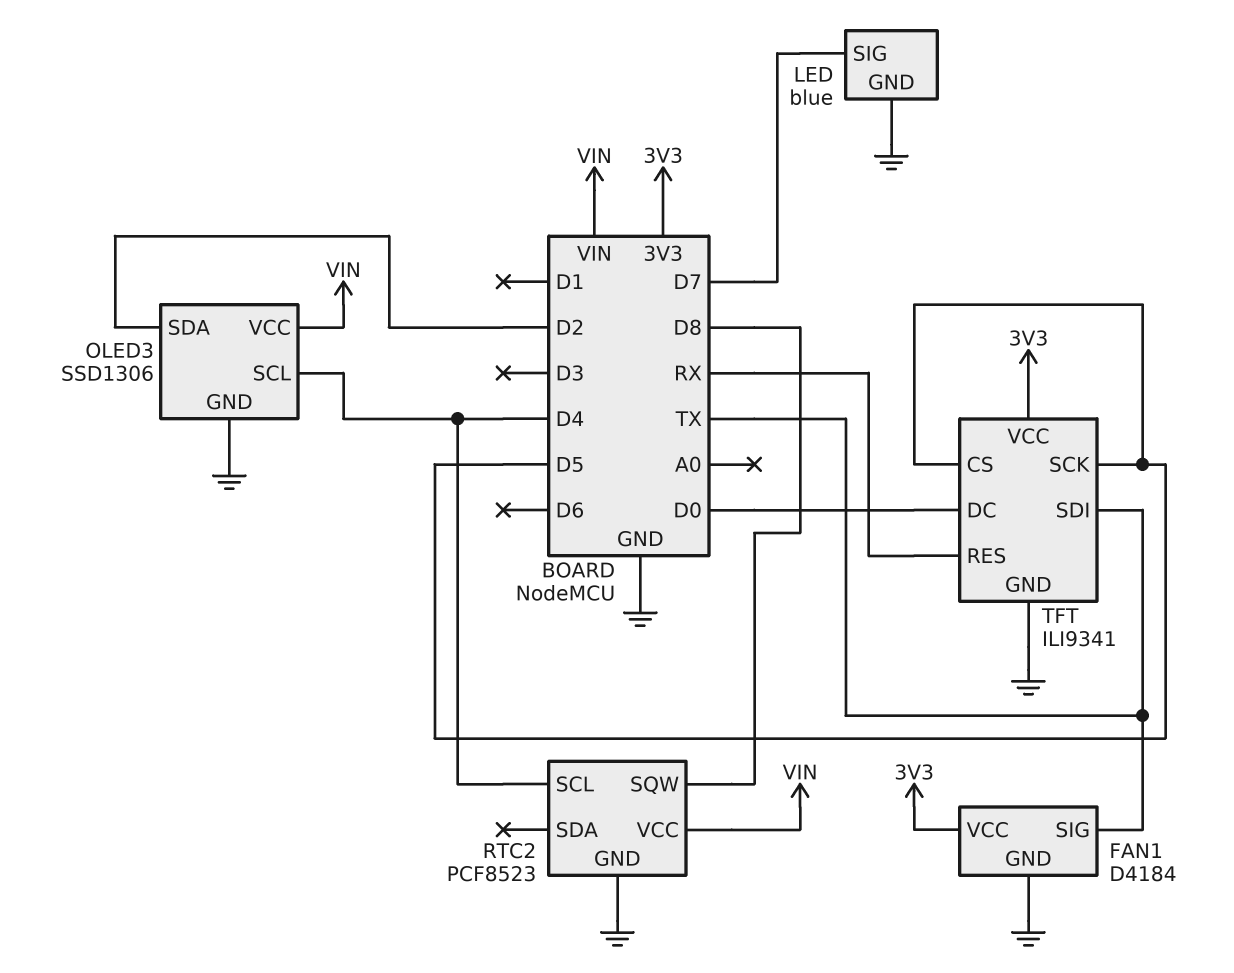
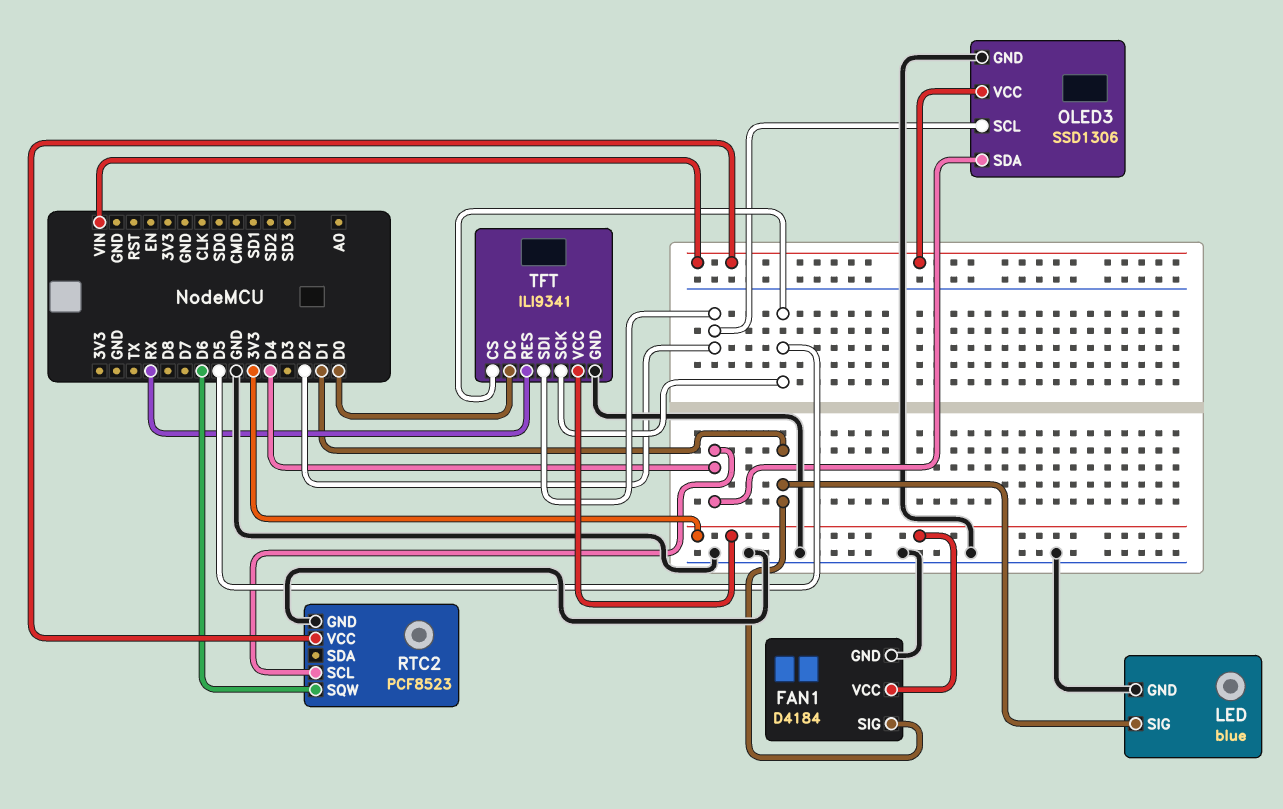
FAN1 pin SIG: TX -> D1
LED pin SIG: D7 -> D1
OLED3 pin SCL: D4 -> D2
OLED3 pin SDA: D2 -> D4
RTC2 pin SQW: D8 -> D6
TFT pin SDI: TX -> D2

